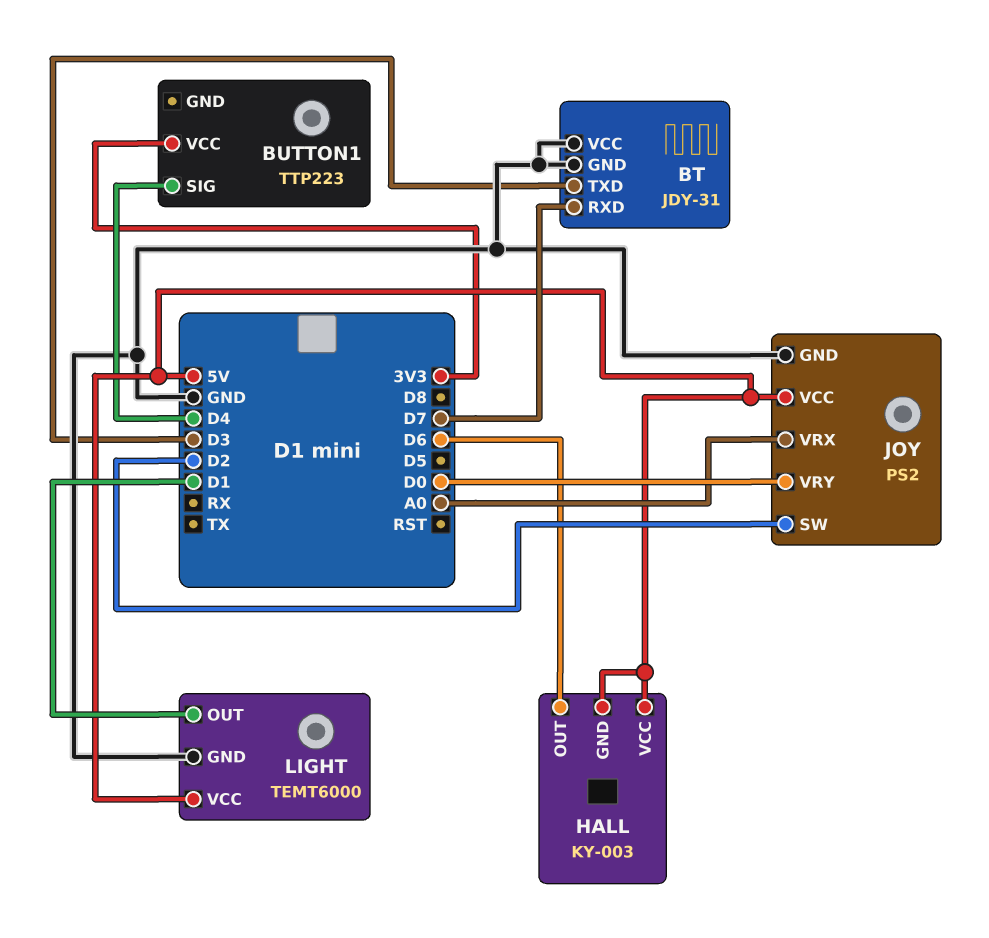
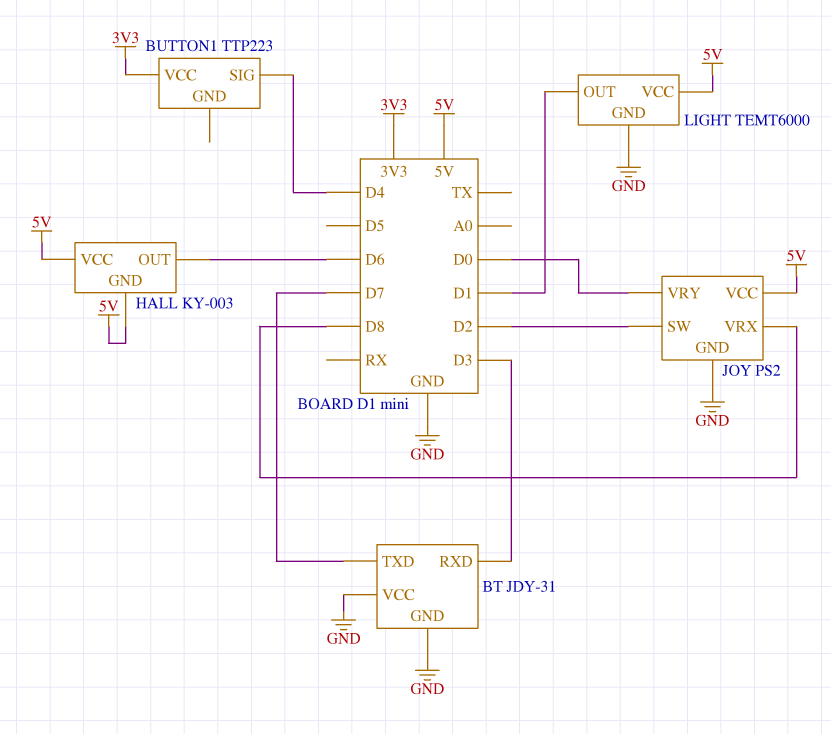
BT pin RXD: D7 -> D3
BT pin TXD: D3 -> D7
JOY pin VRX: A0 -> D8

